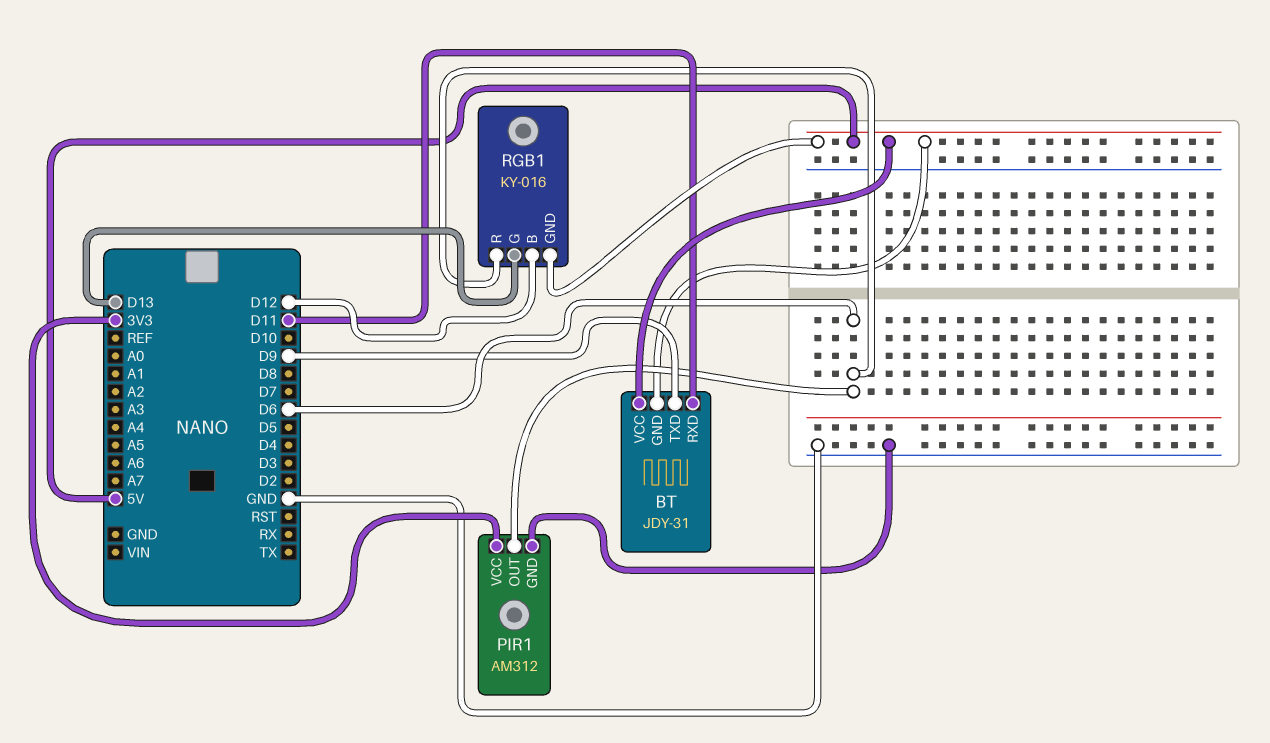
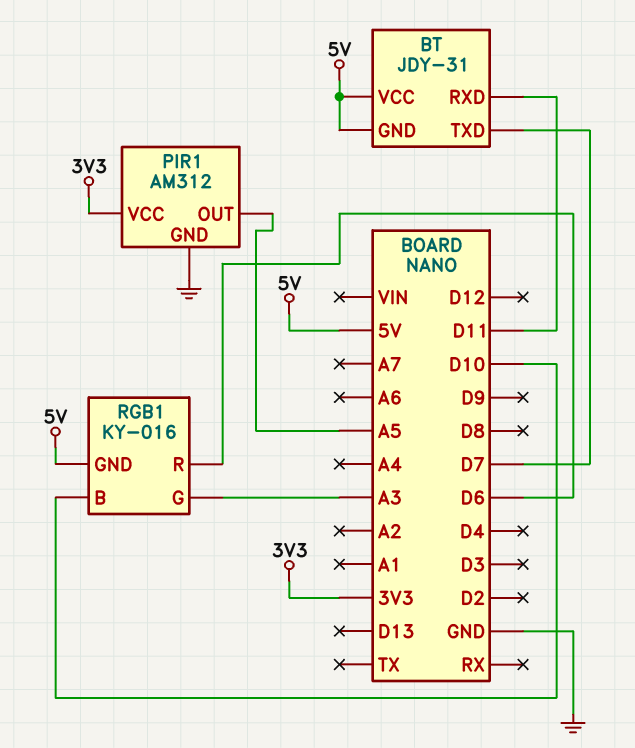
BT pin TXD: D9 -> D7
PIR1 pin OUT: D6 -> A5
RGB1 pin B: D12 -> D10
RGB1 pin G: D13 -> A3

